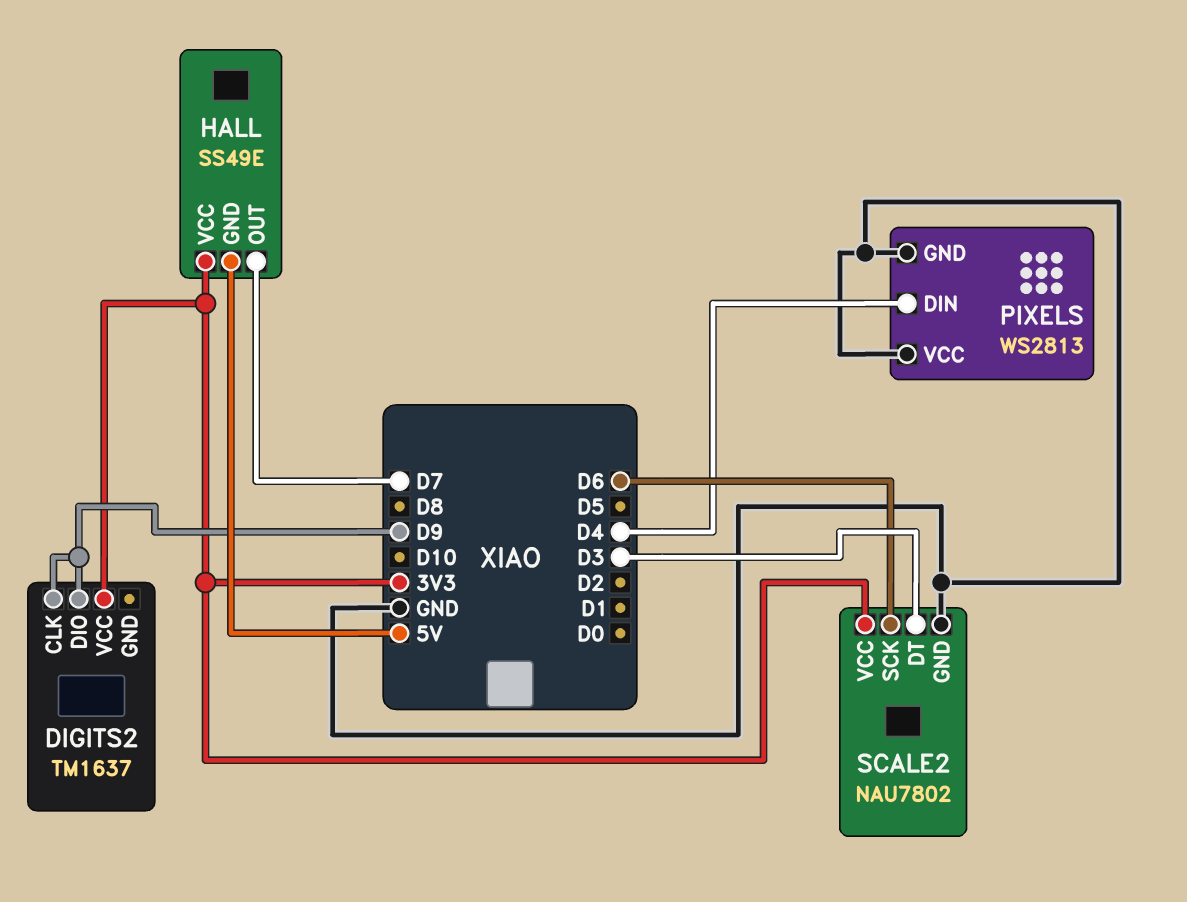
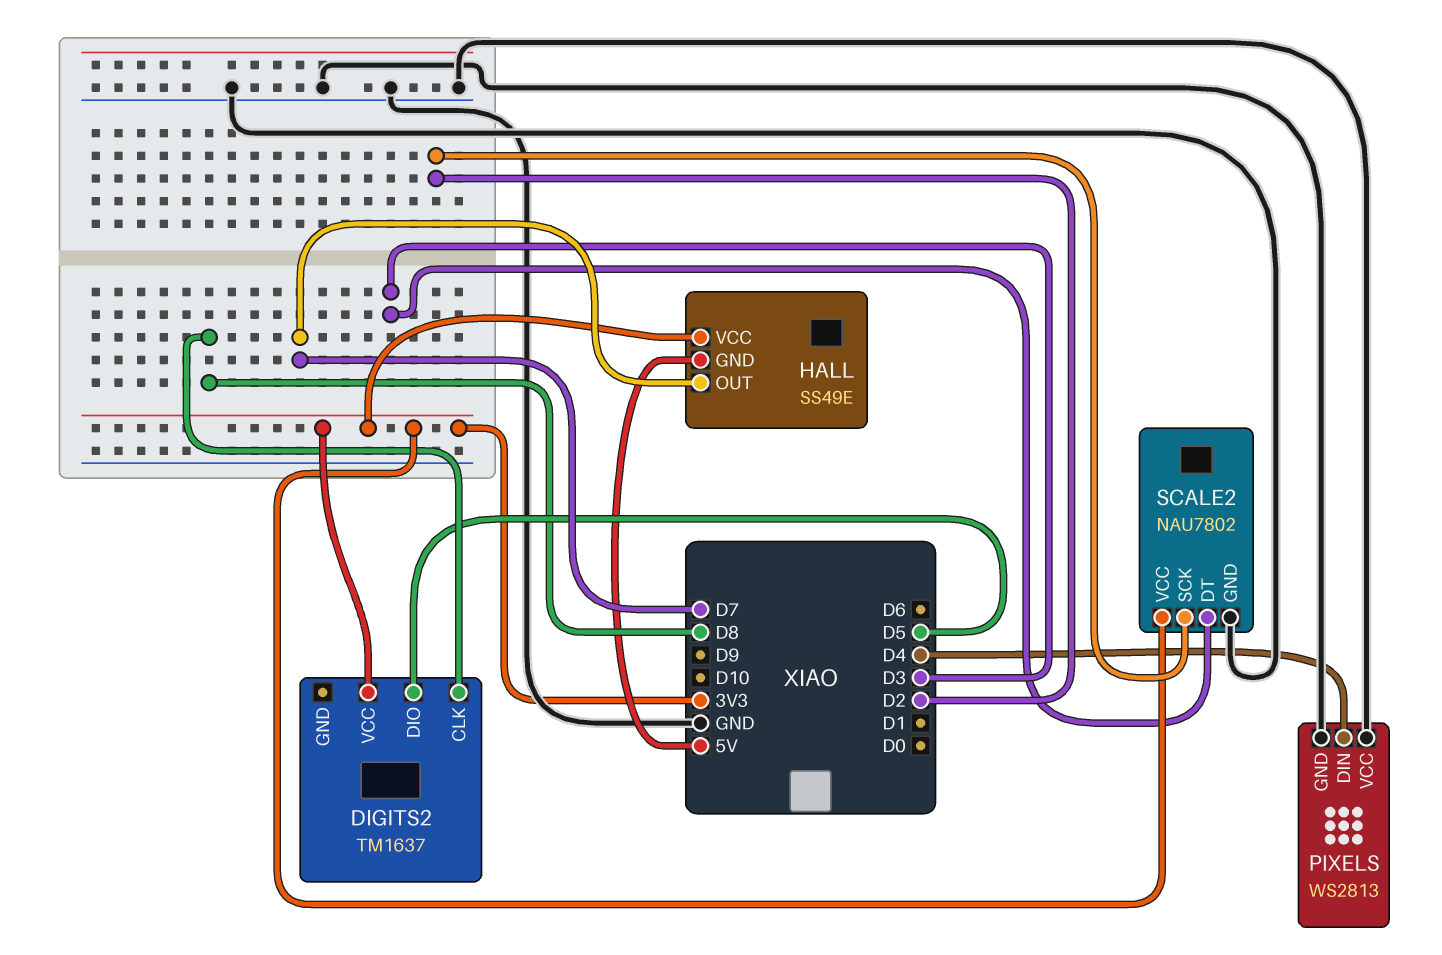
DIGITS2 pin CLK: D9 -> D8
DIGITS2 pin DIO: D9 -> D5
SCALE2 pin SCK: D6 -> D2

